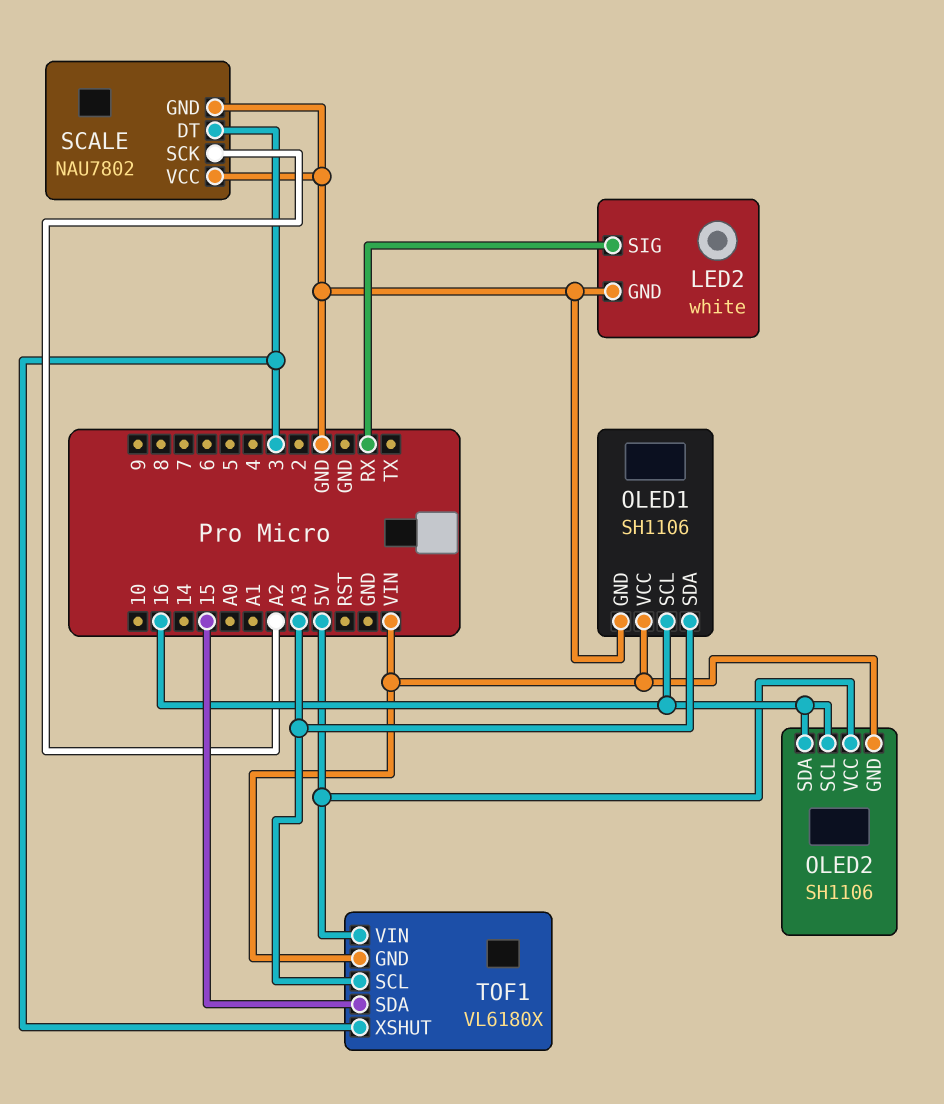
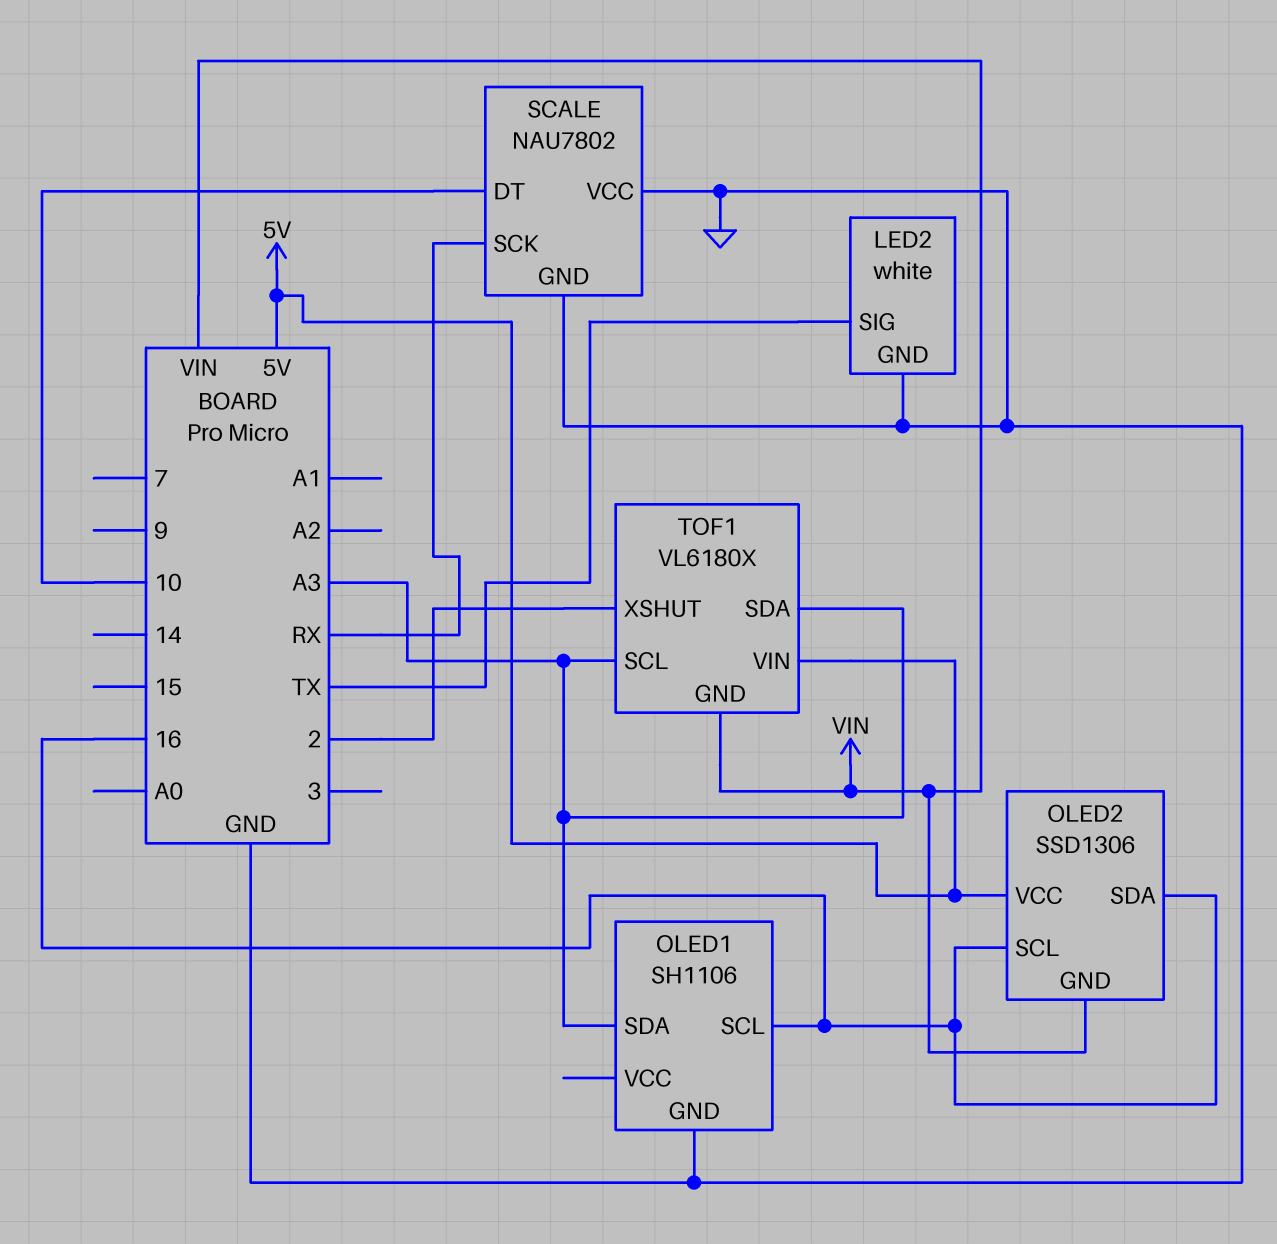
LED2 pin SIG: RX -> TX
OLED1 pin VCC: VIN -> none
OLED2: SH1106 -> SSD1306
SCALE pin DT: 3 -> 10
SCALE pin SCK: A2 -> RX
TOF1 pin SDA: 15 -> A3
TOF1 pin XSHUT: 3 -> 2

